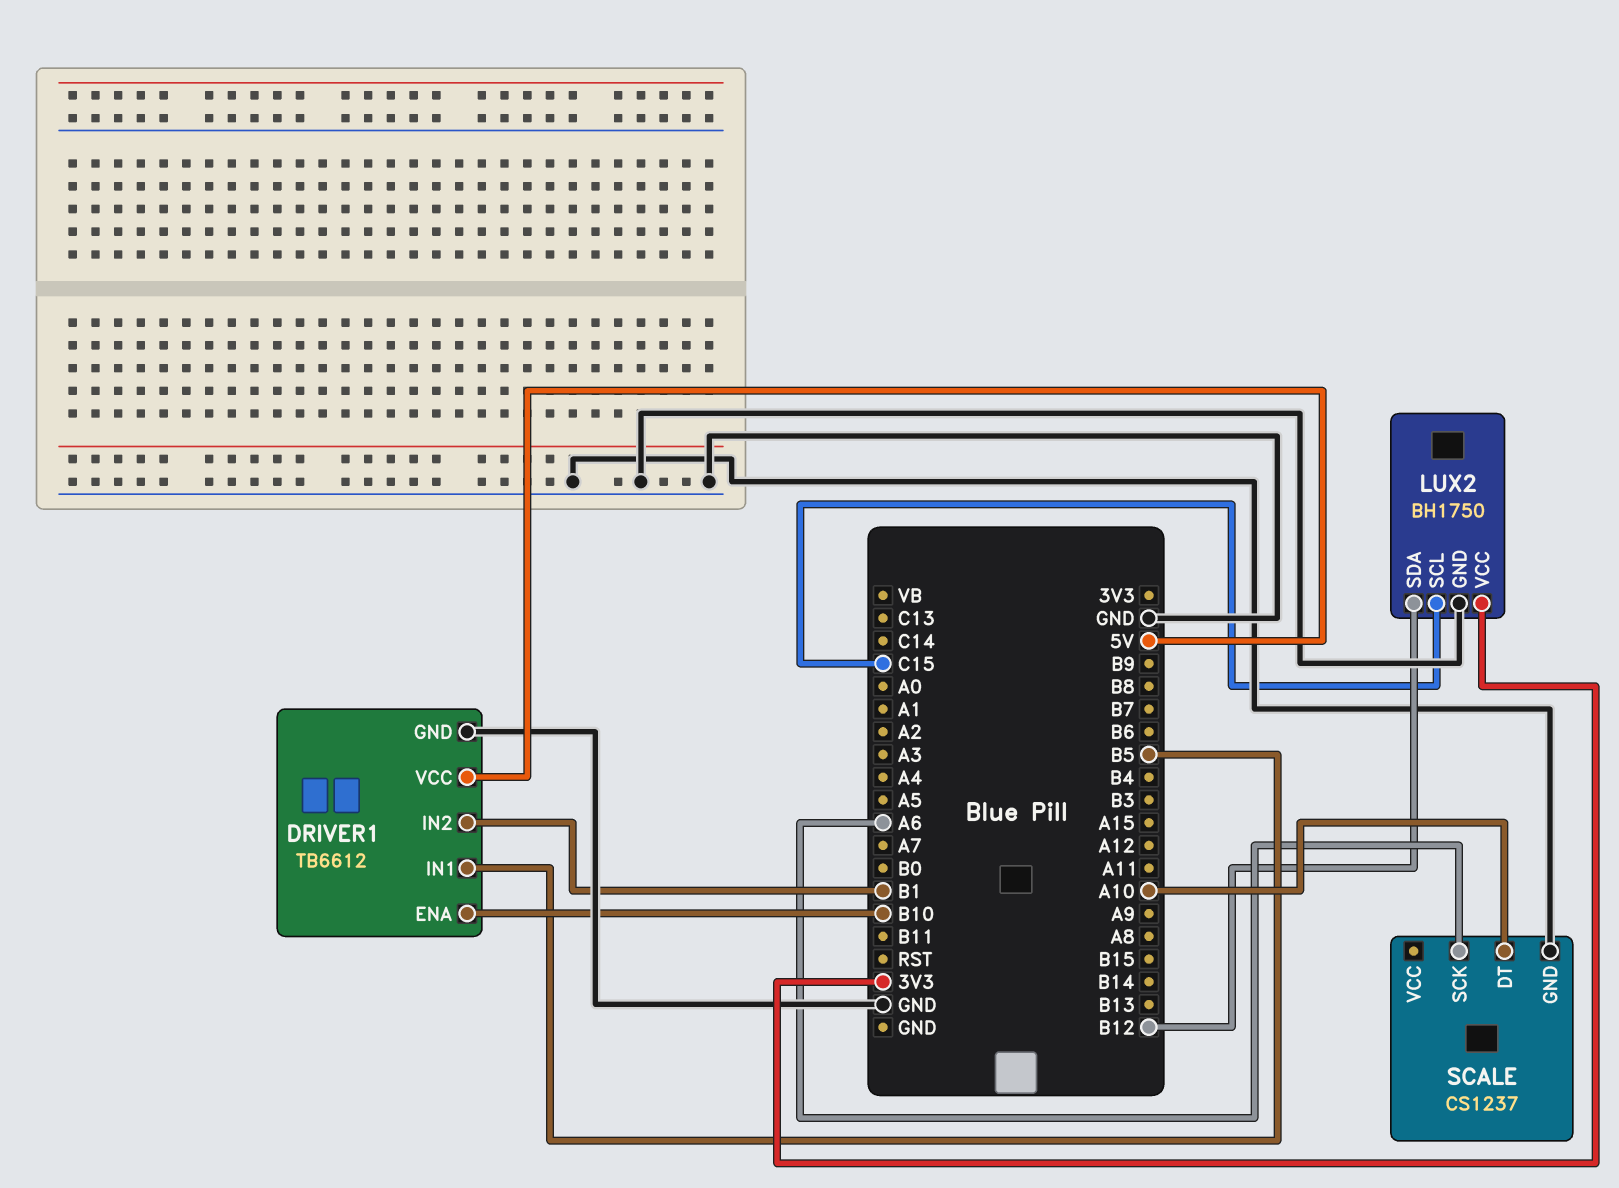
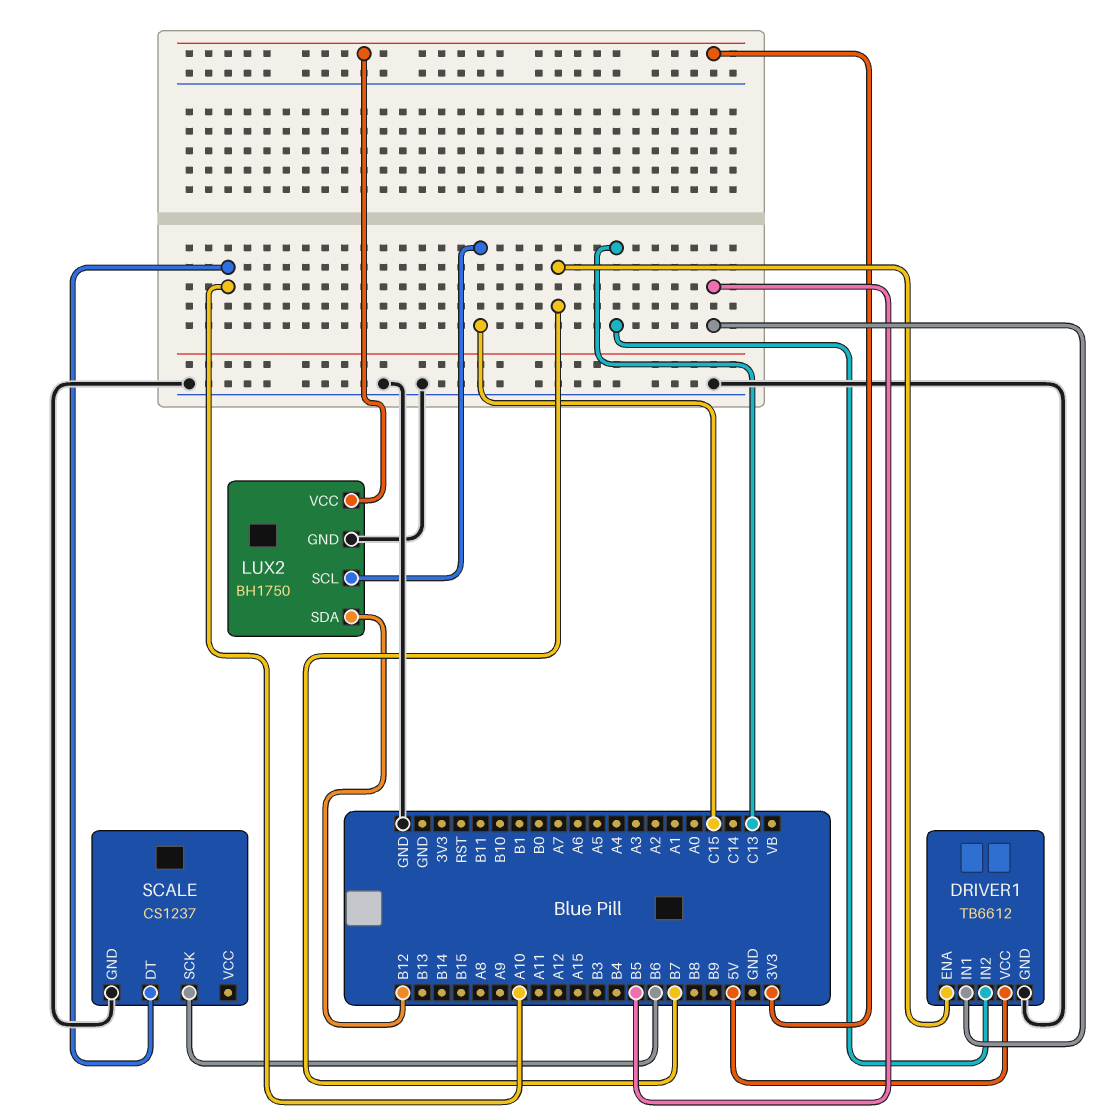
DRIVER1 pin ENA: B10 -> B7
DRIVER1 pin IN2: B1 -> C13
SCALE pin SCK: A6 -> B6

